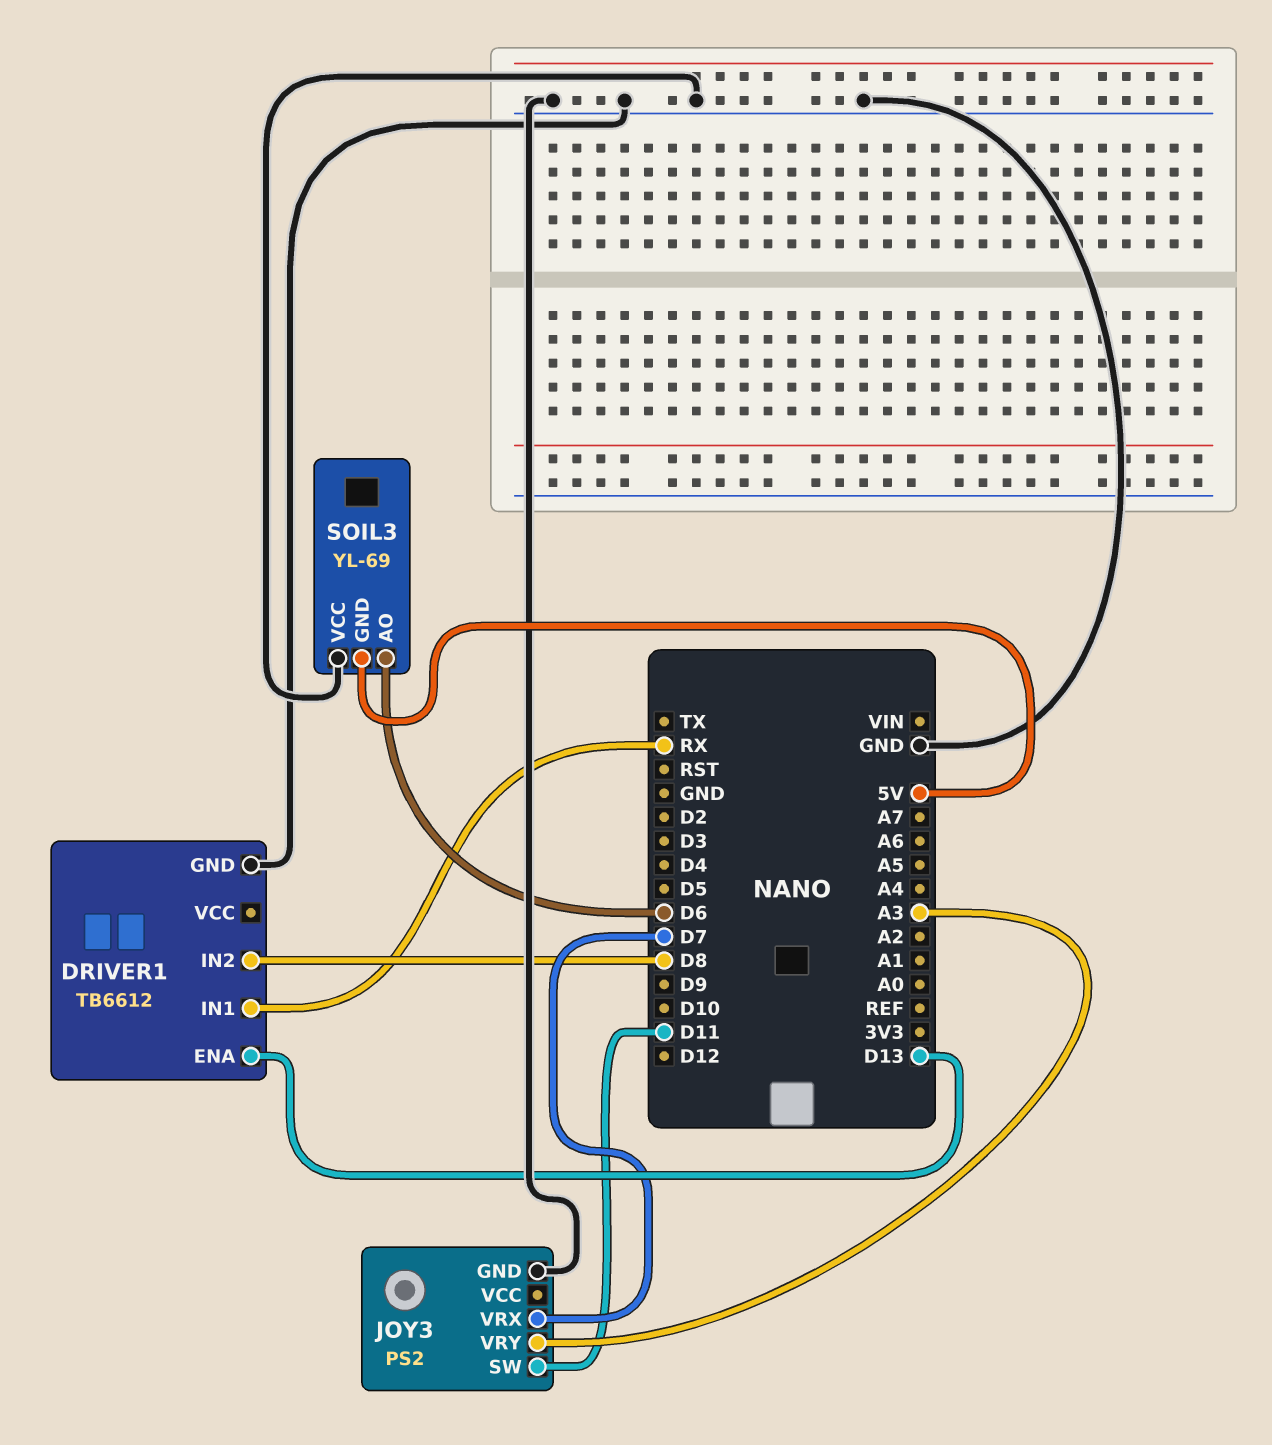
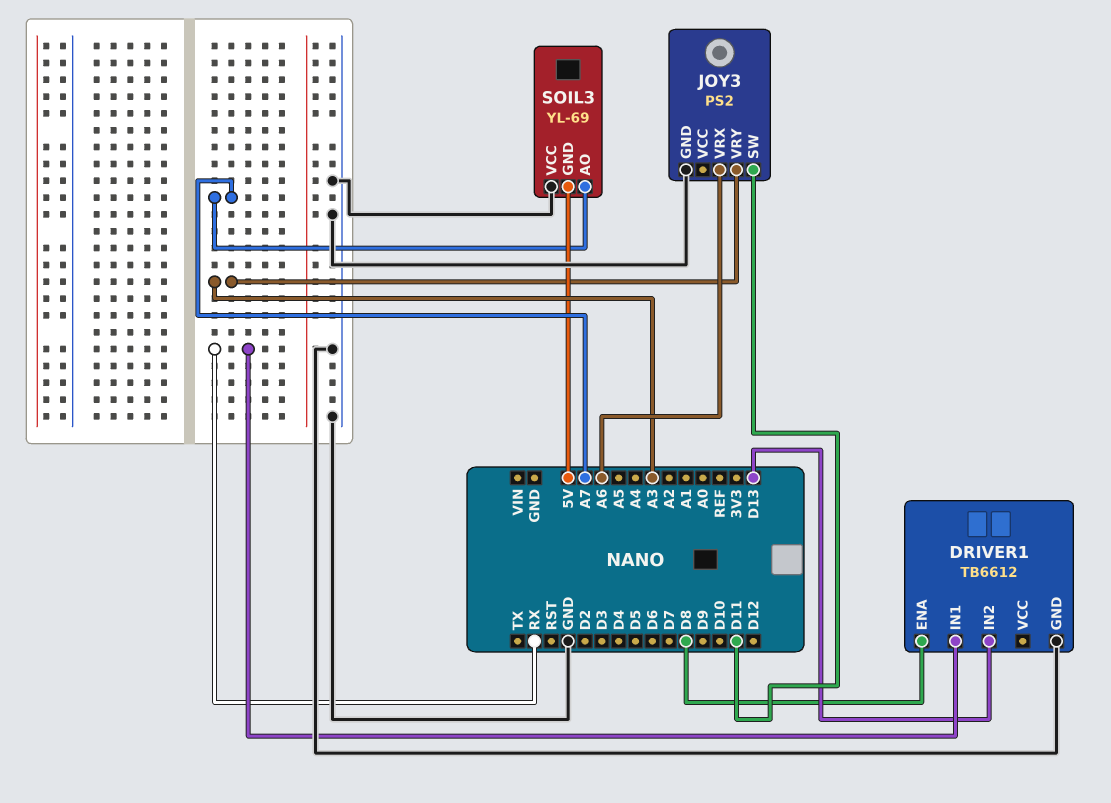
DRIVER1 pin ENA: D13 -> D8
DRIVER1 pin IN2: D8 -> D13
JOY3 pin VRX: D7 -> A6
SOIL3 pin AO: D6 -> A7

